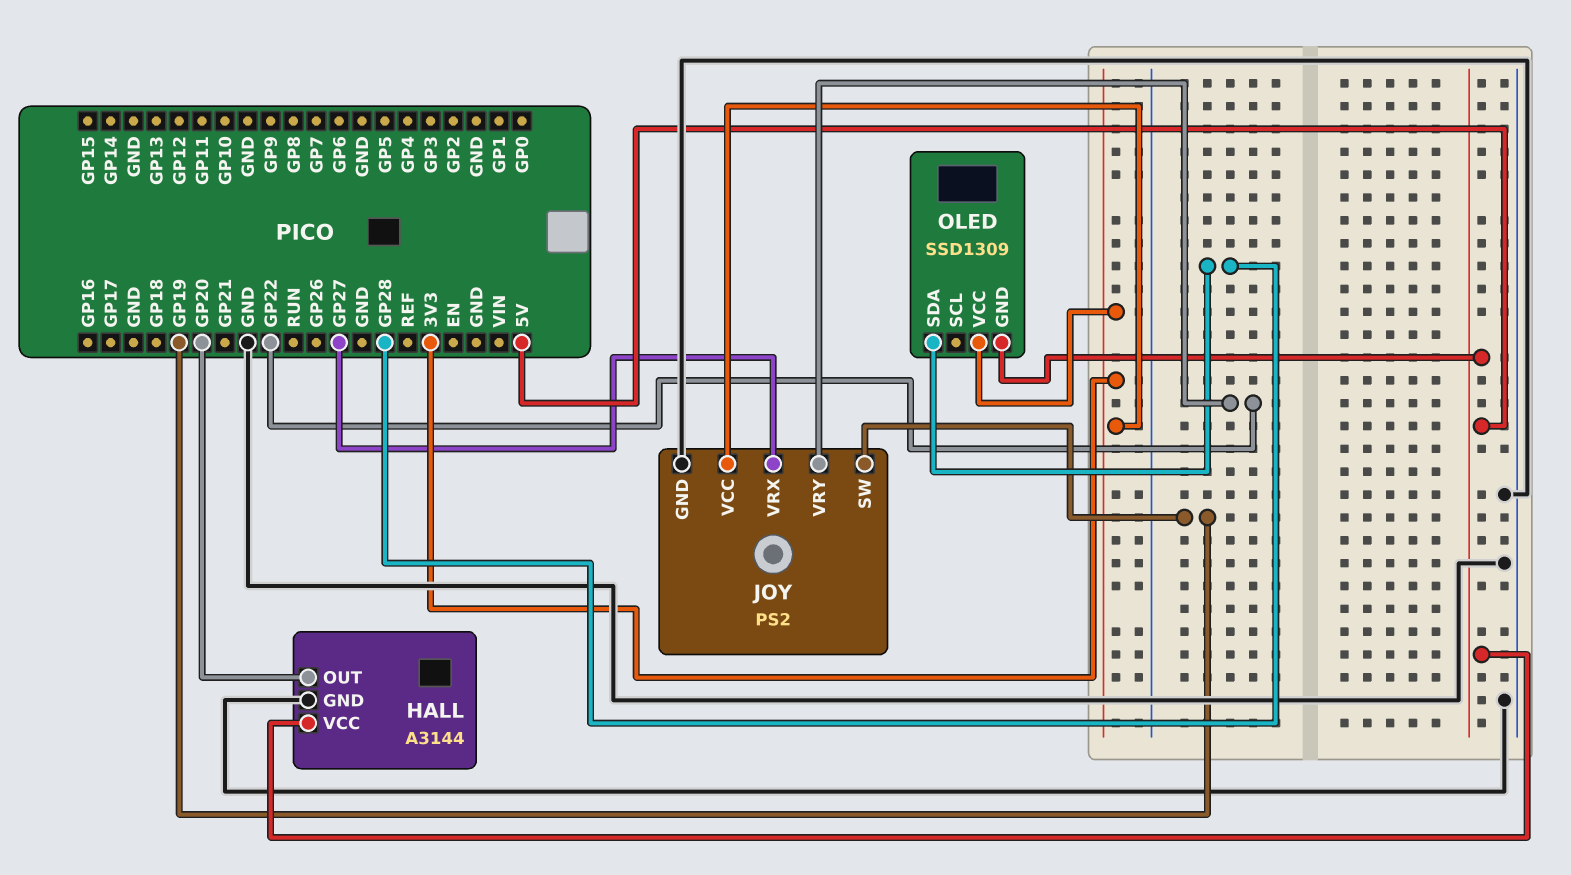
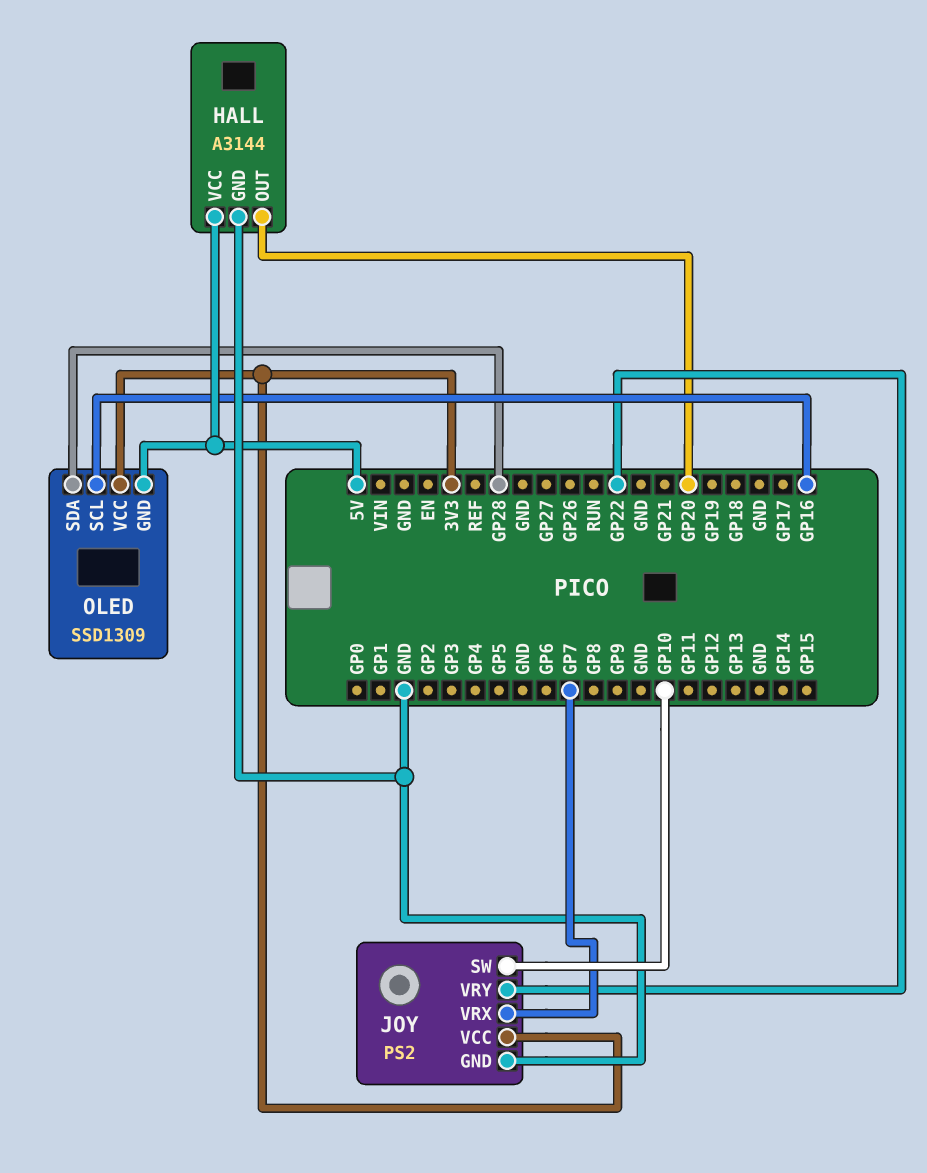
JOY pin SW: GP19 -> GP10
JOY pin VRX: GP27 -> GP7
OLED pin SCL: none -> GP16

